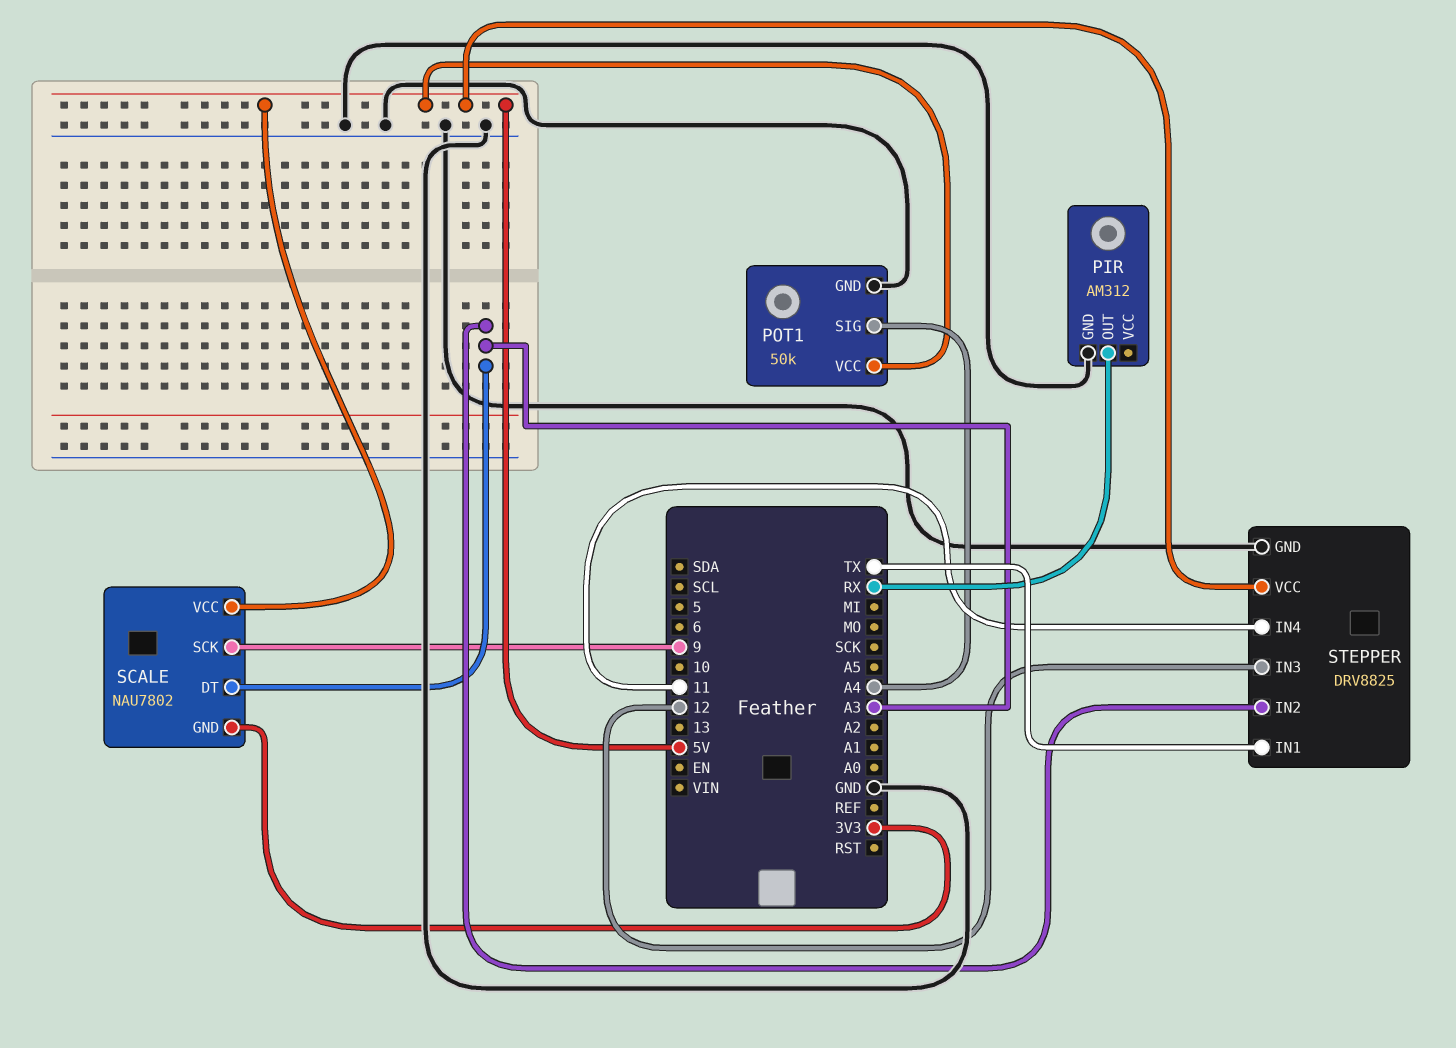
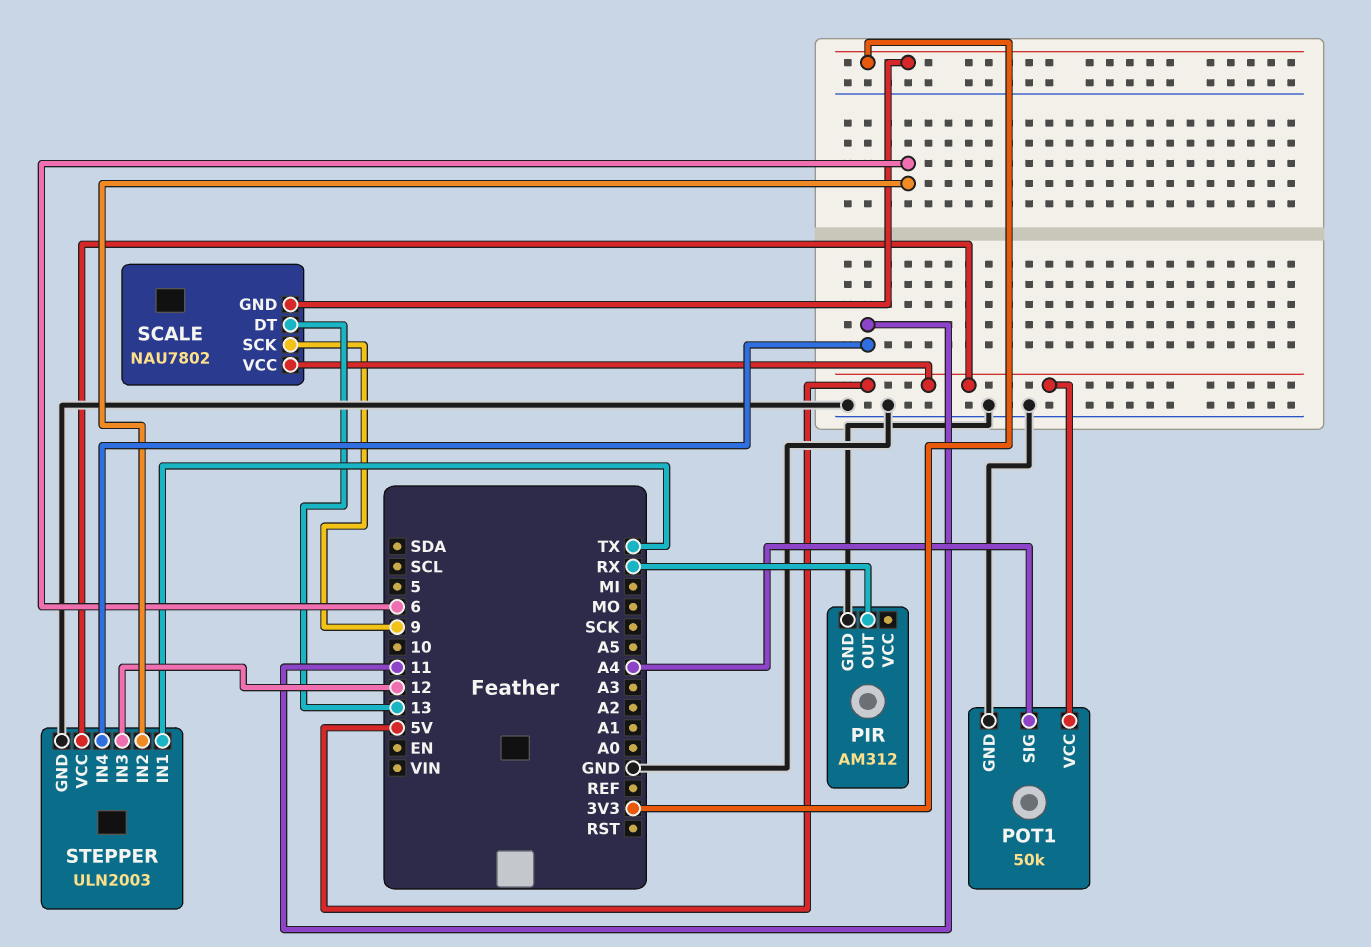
SCALE pin DT: A3 -> 13
STEPPER: DRV8825 -> ULN2003
STEPPER pin IN2: A3 -> 6

